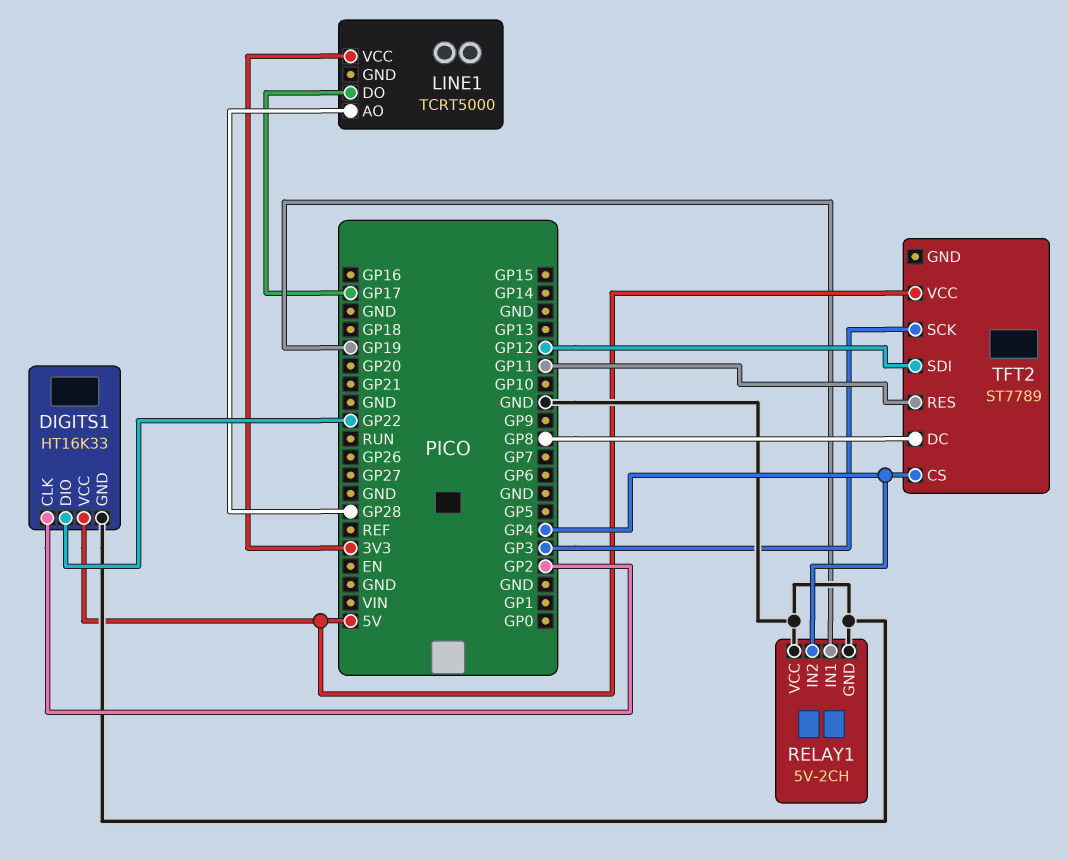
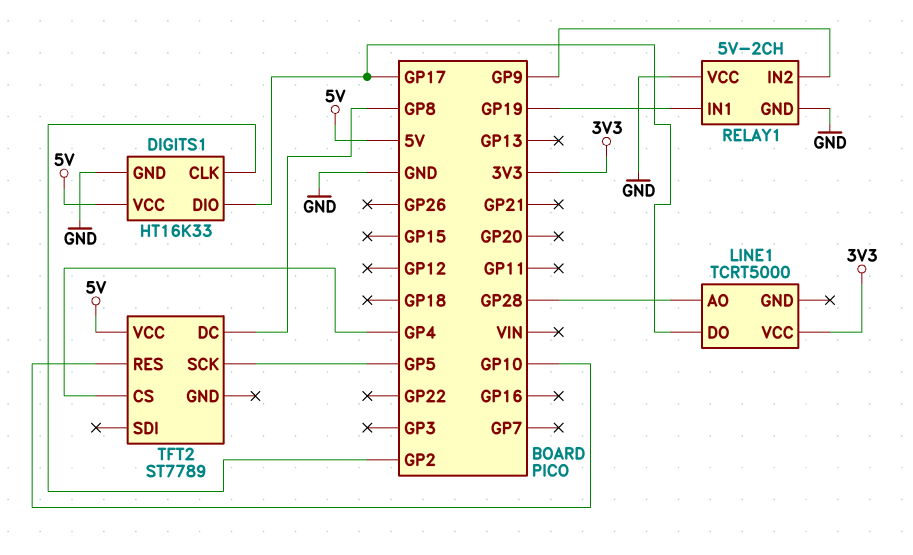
DIGITS1 pin DIO: GP22 -> GP17
RELAY1 pin IN2: GP4 -> GP9
TFT2 pin RES: GP11 -> GP10
TFT2 pin SCK: GP3 -> GP5
TFT2 pin SDI: GP12 -> none

